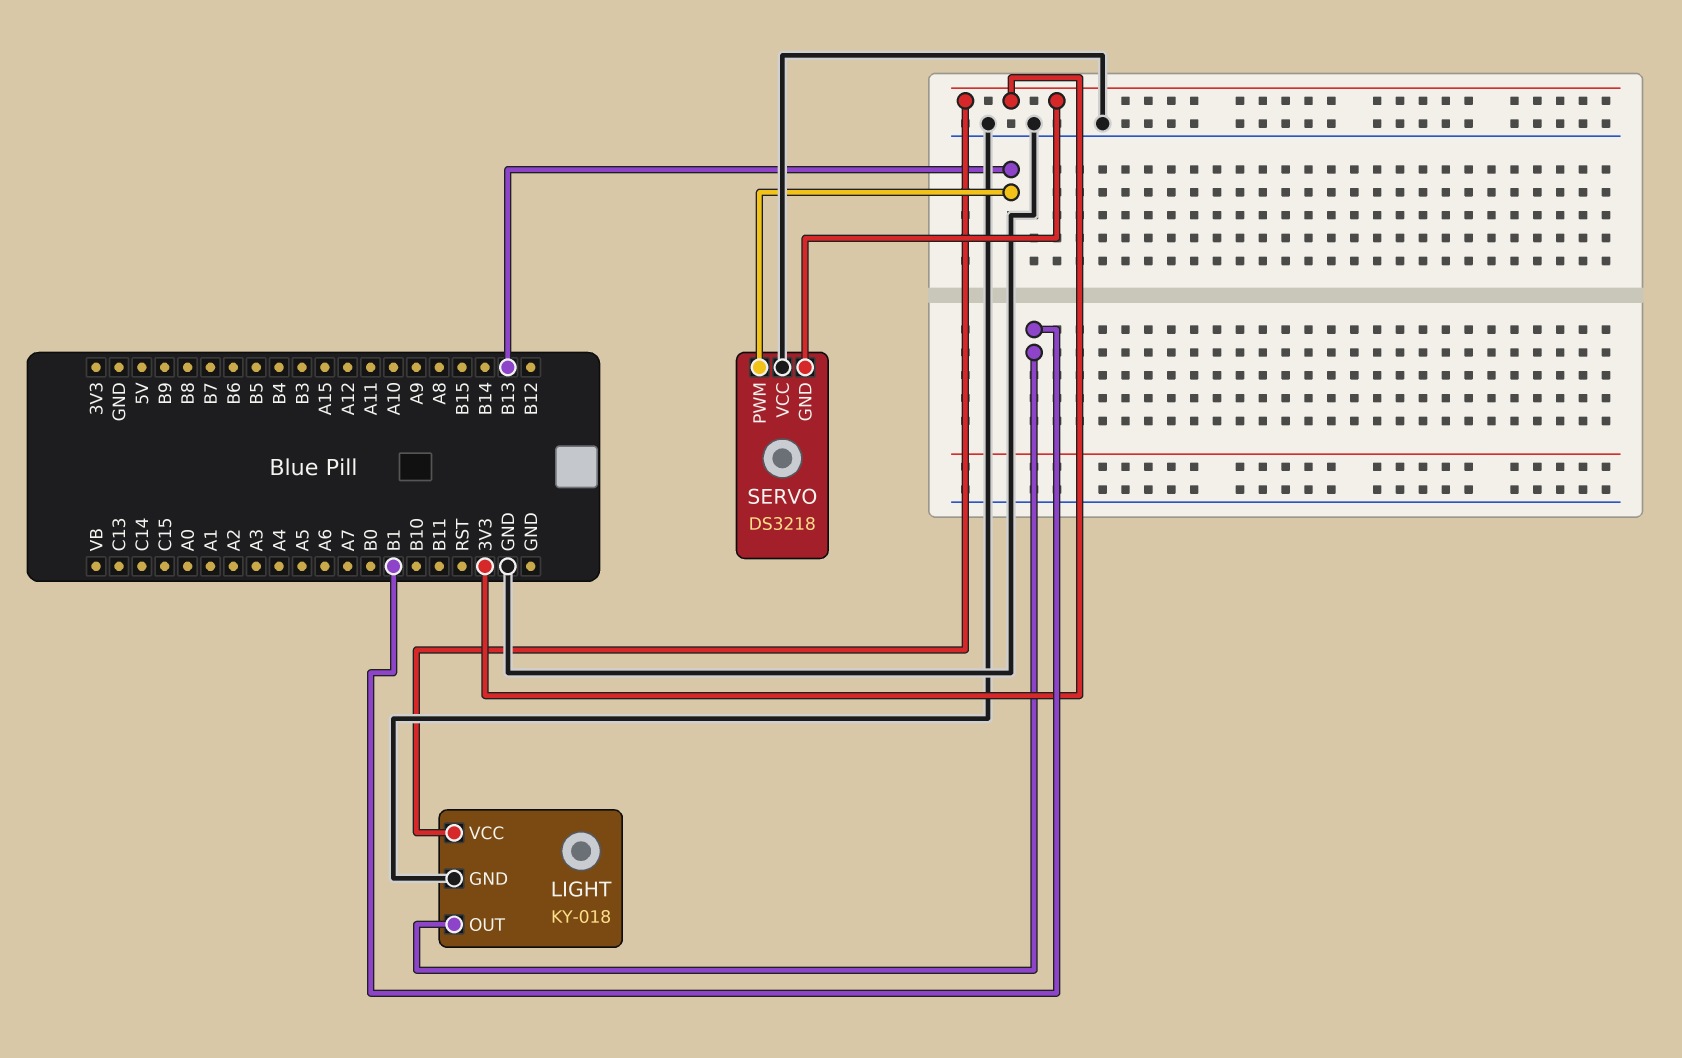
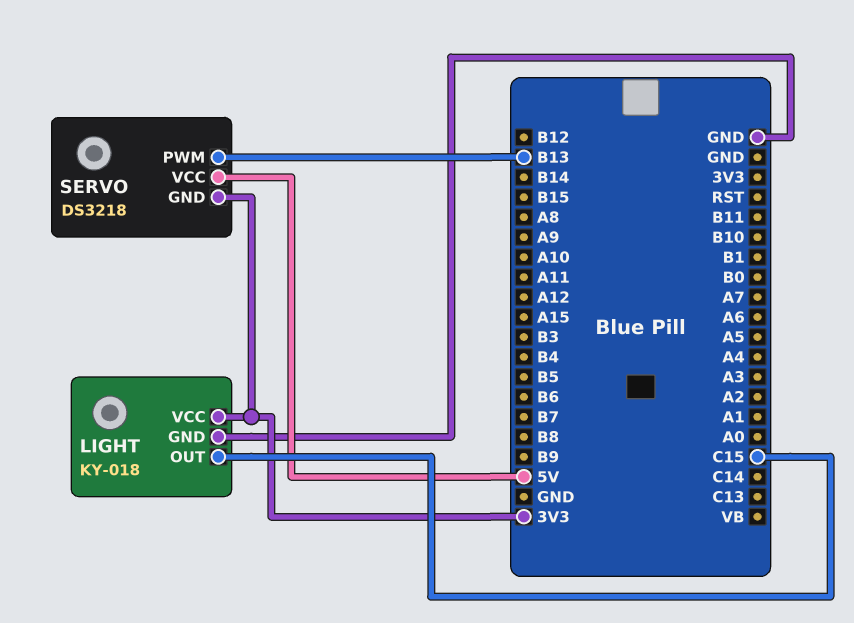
LIGHT pin OUT: B1 -> C15
SERVO pin VCC: GND -> 5V

